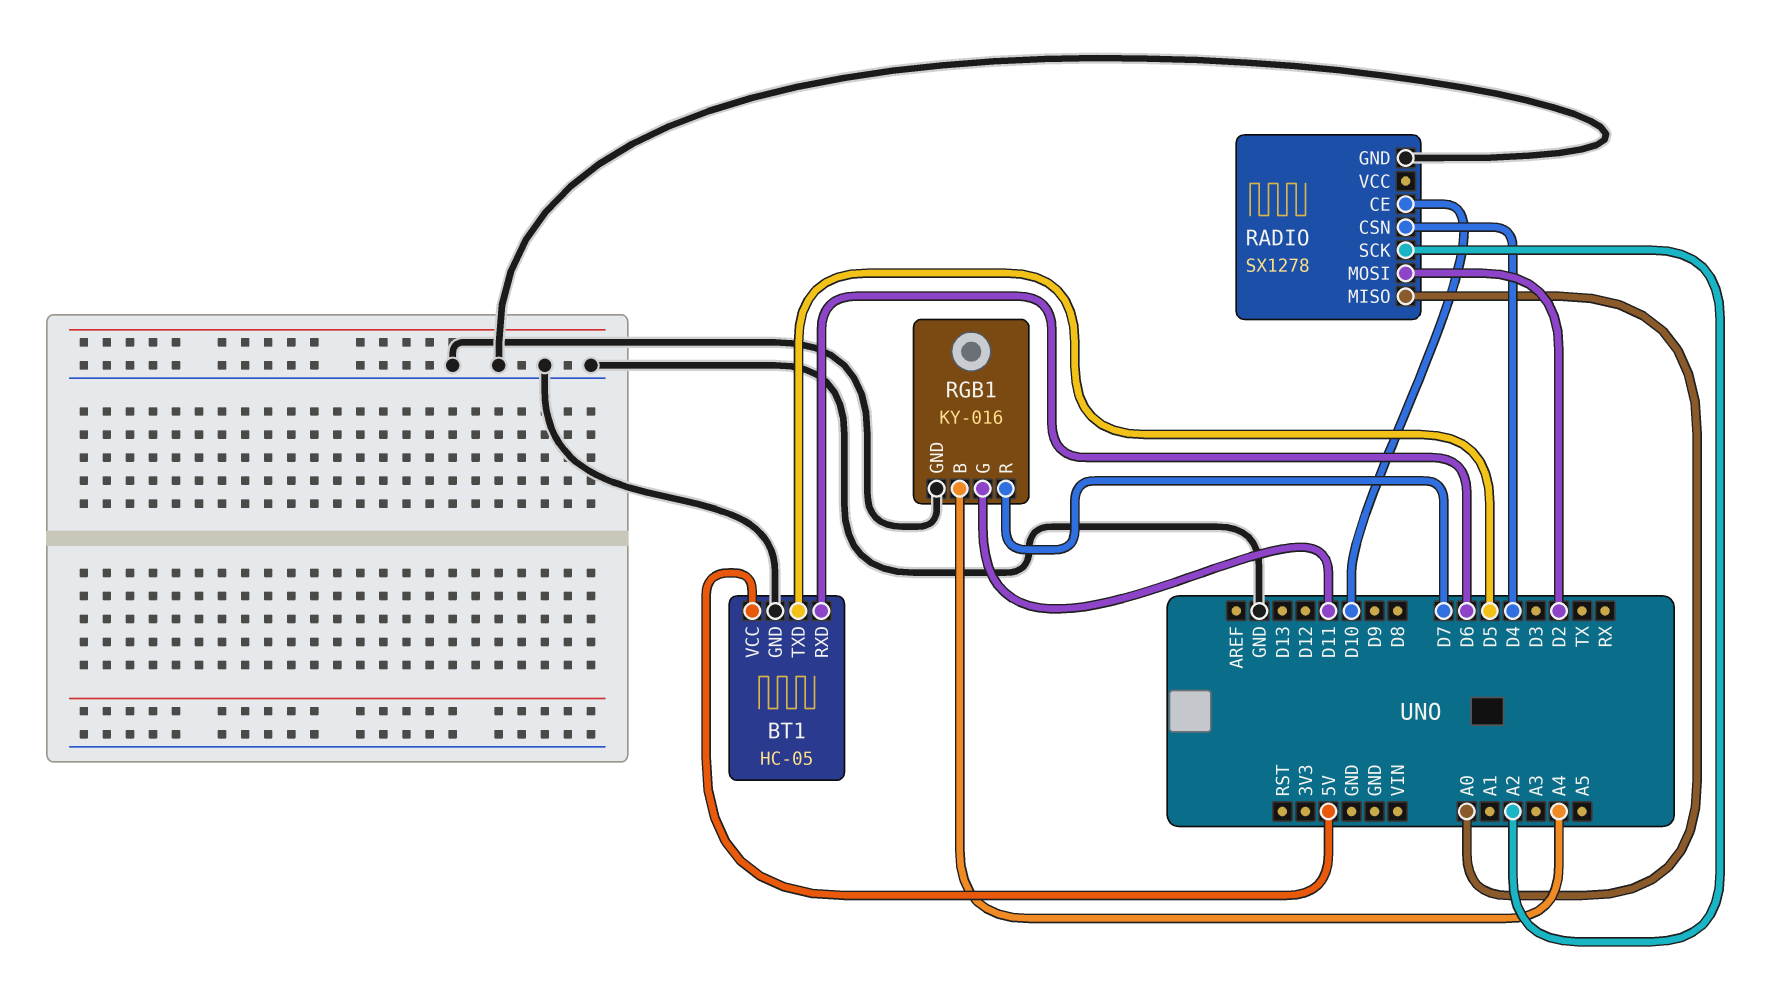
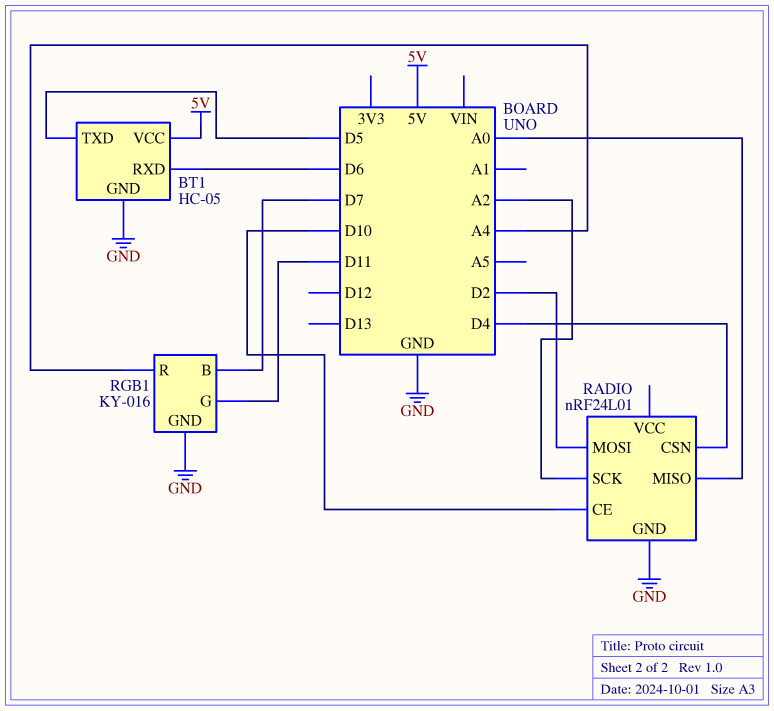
RADIO: SX1278 -> nRF24L01
RGB1 pin B: A4 -> D7
RGB1 pin R: D7 -> A4

